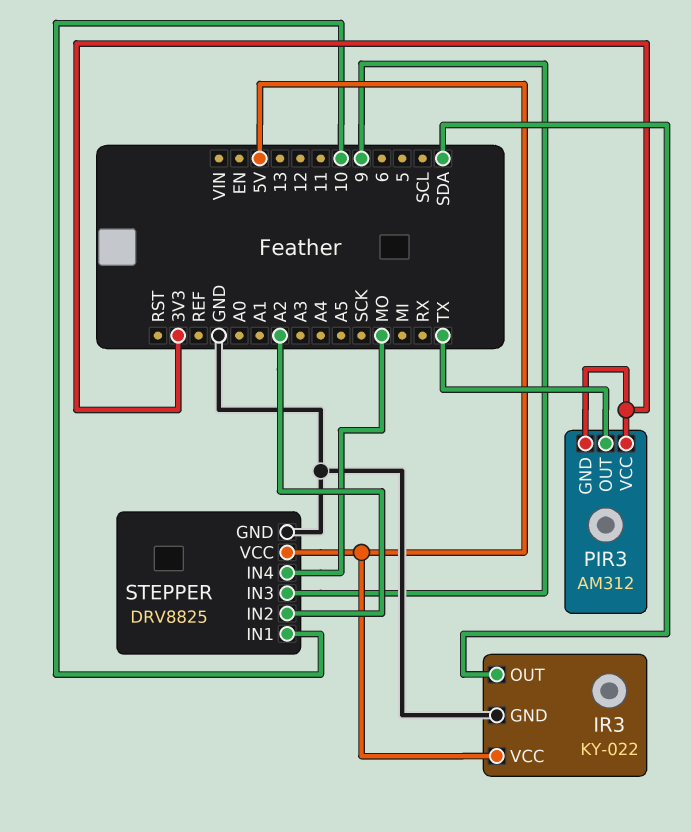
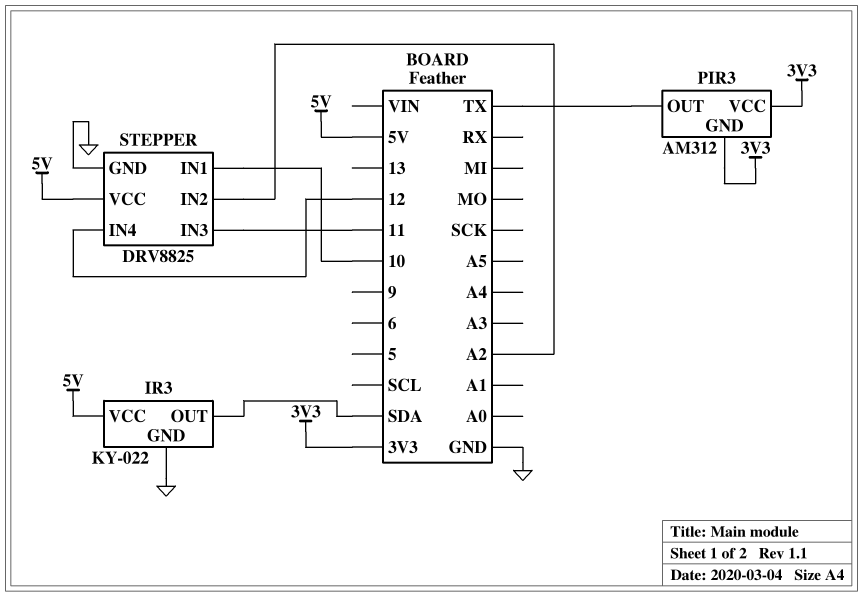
STEPPER pin IN3: 9 -> 11
STEPPER pin IN4: MO -> 12

